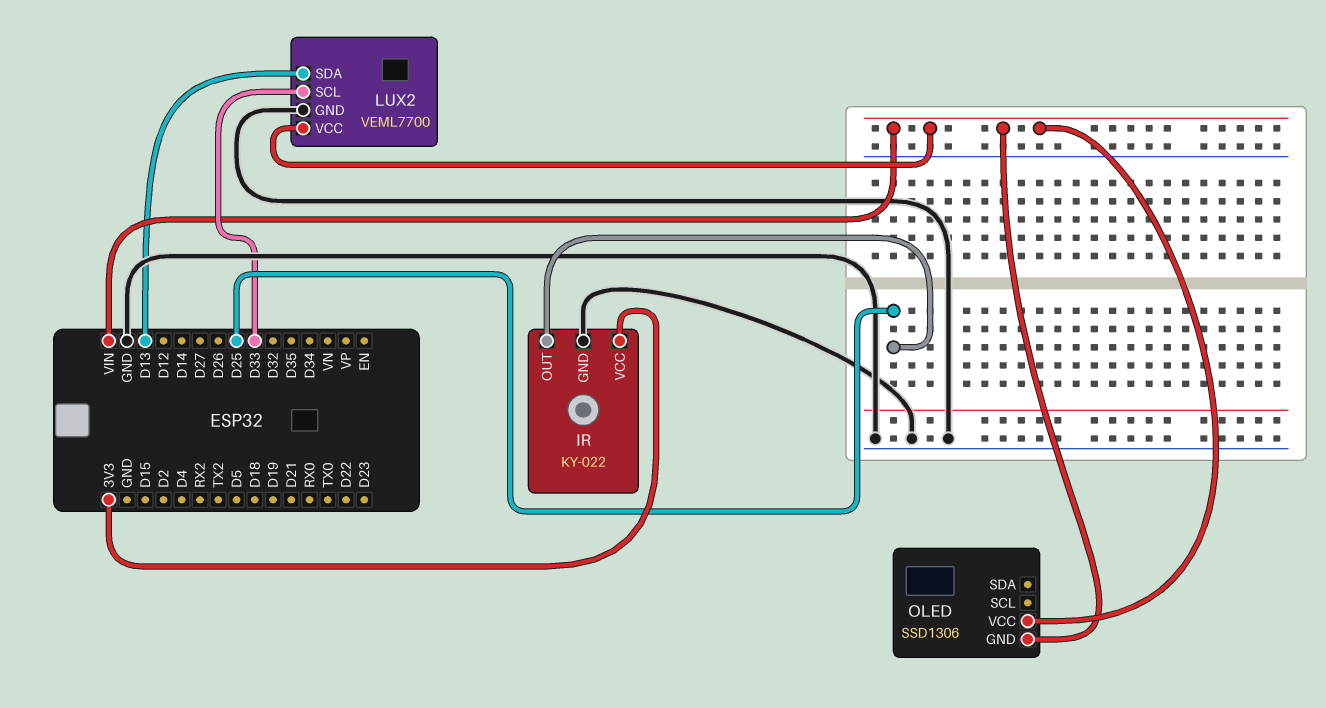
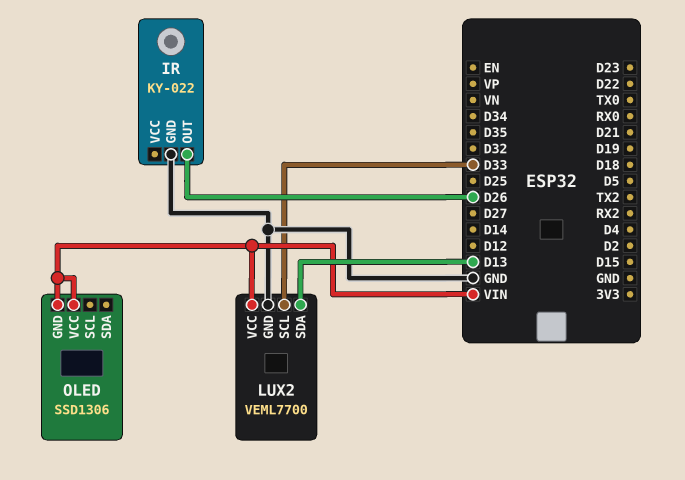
IR pin OUT: D25 -> D26
IR pin VCC: 3V3 -> none

